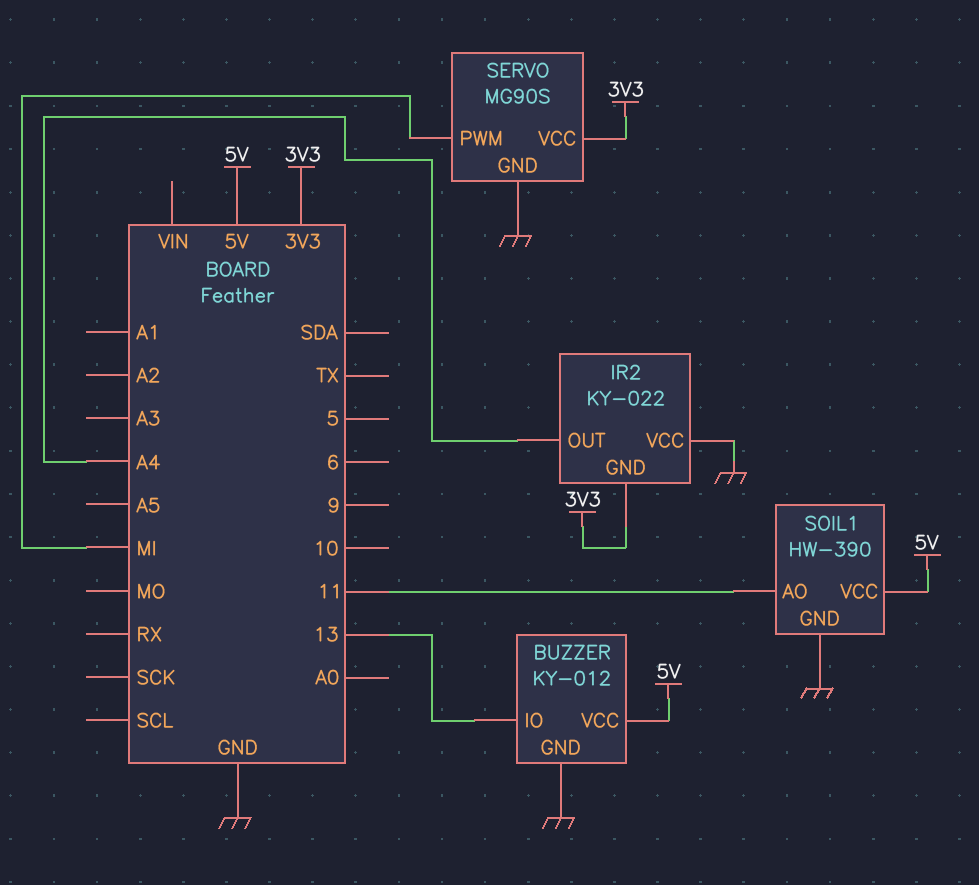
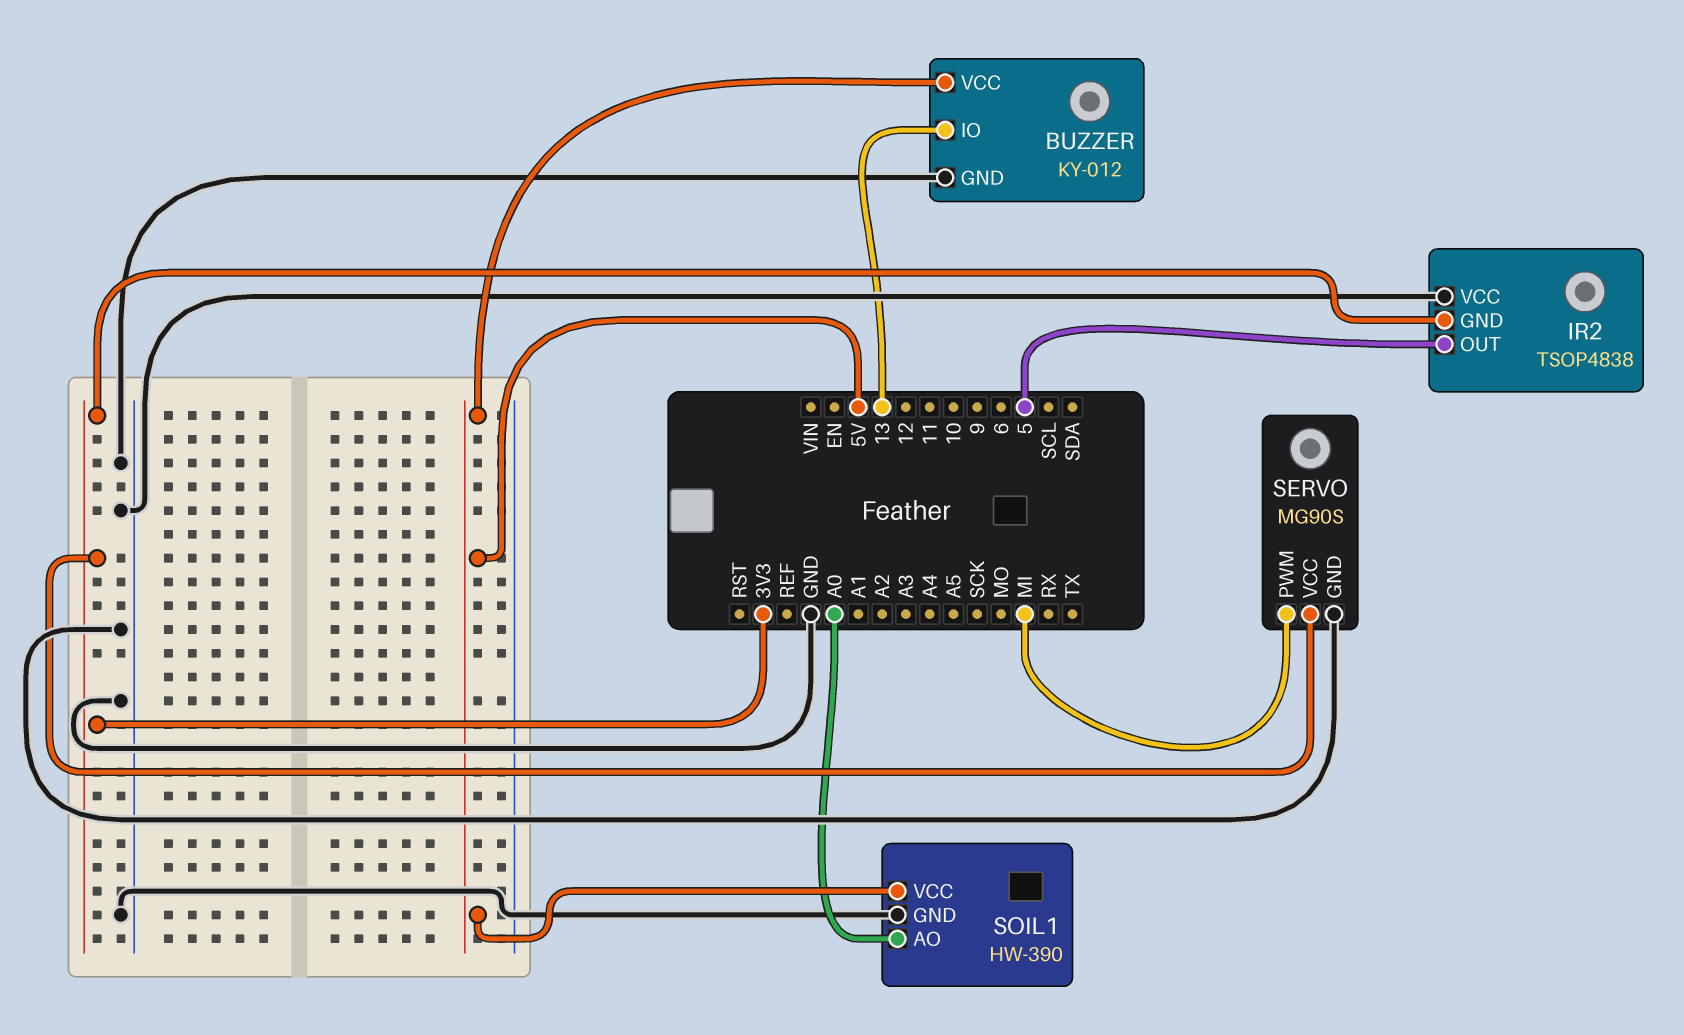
IR2: KY-022 -> TSOP4838
IR2 pin OUT: A4 -> 5
SOIL1 pin AO: 11 -> A0

